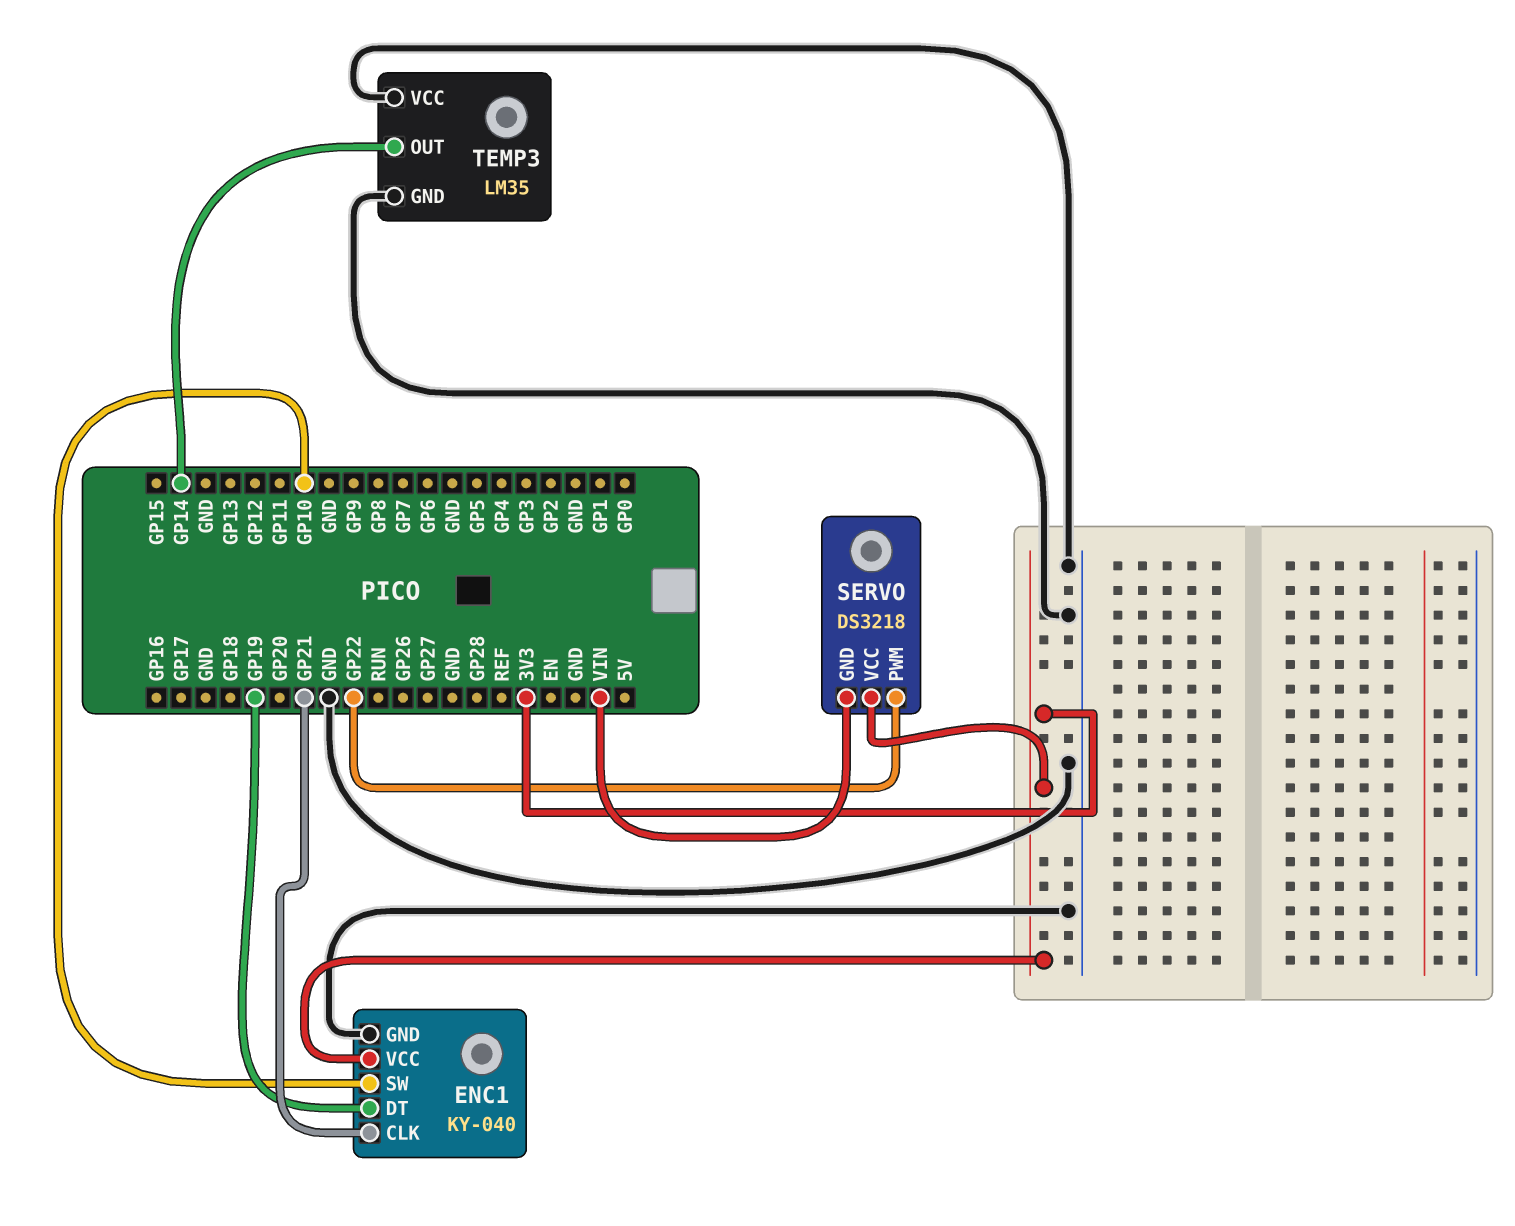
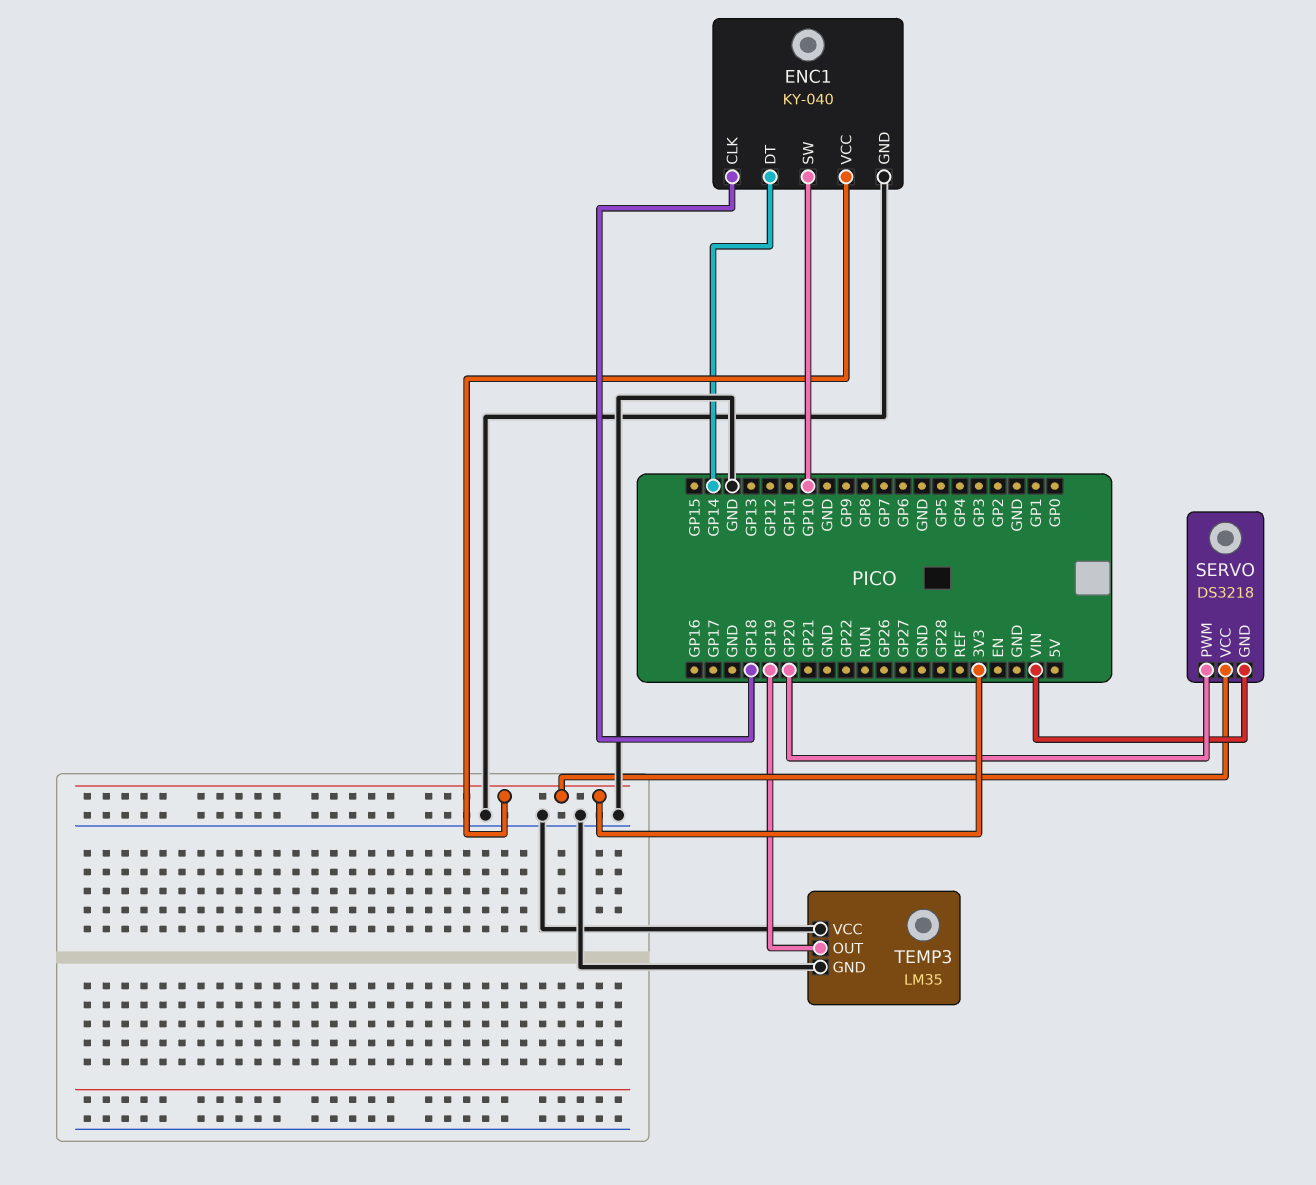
ENC1 pin CLK: GP21 -> GP18
ENC1 pin DT: GP19 -> GP14
SERVO pin PWM: GP22 -> GP20
TEMP3 pin OUT: GP14 -> GP19

